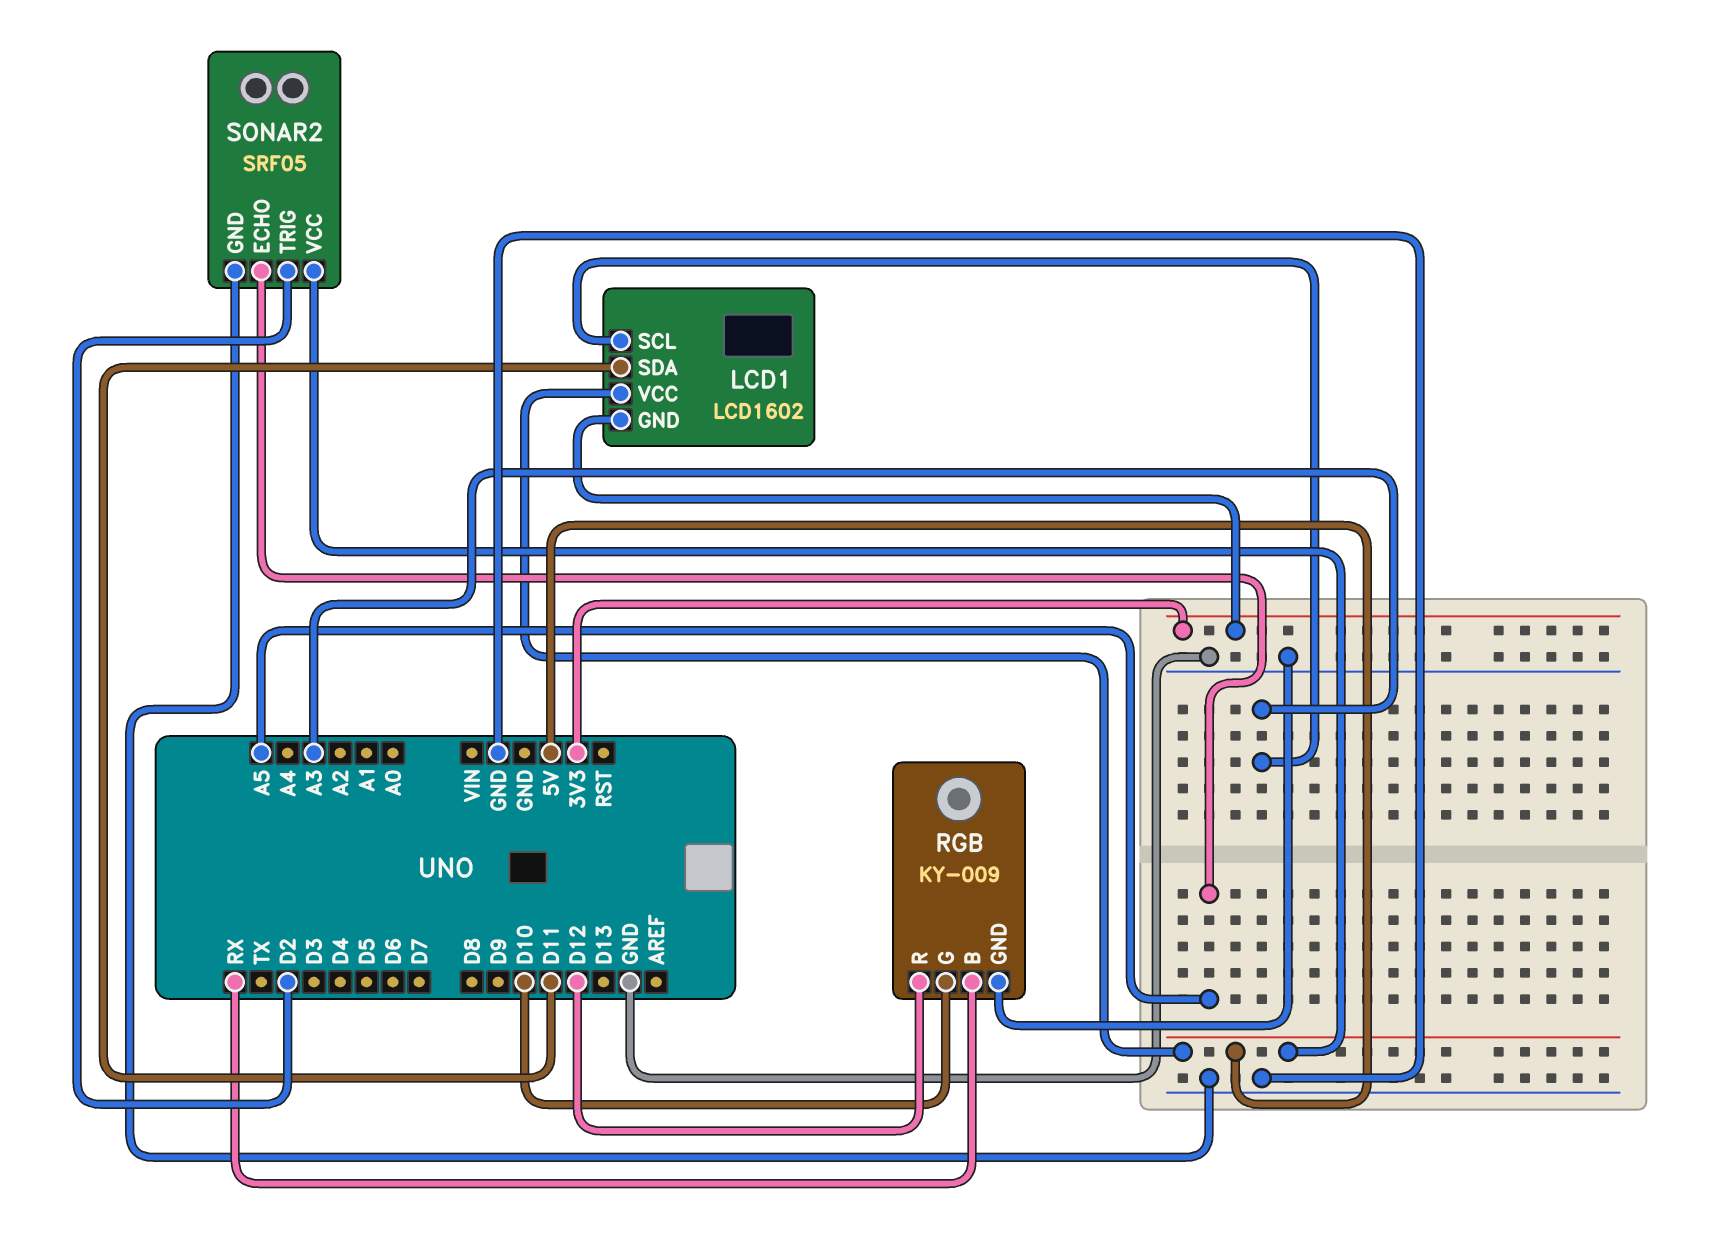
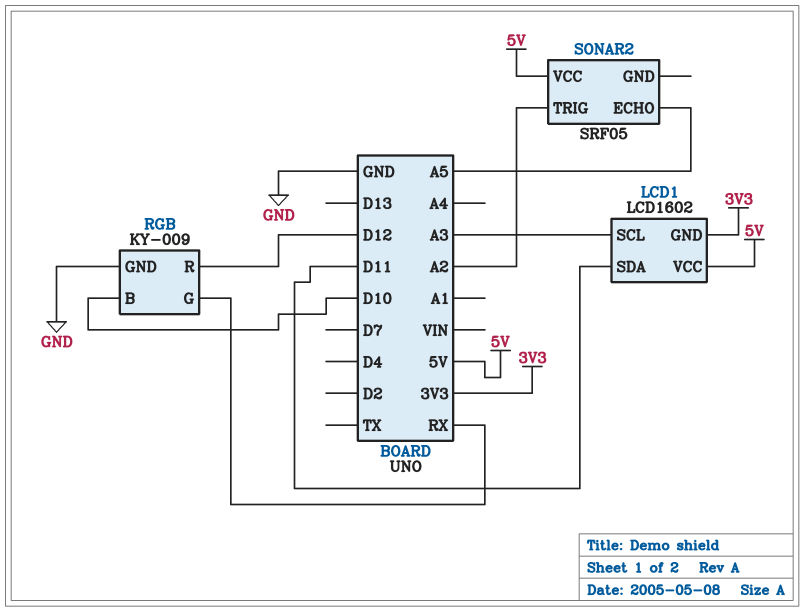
RGB pin B: RX -> D10
RGB pin G: D10 -> RX
SONAR2 pin GND: GND -> none
SONAR2 pin TRIG: D2 -> A2

